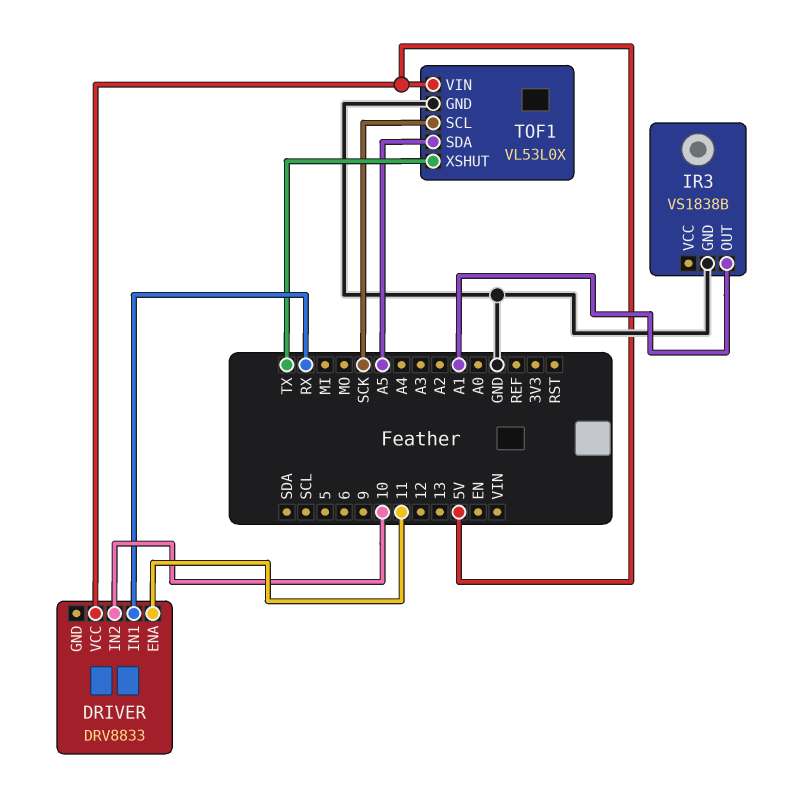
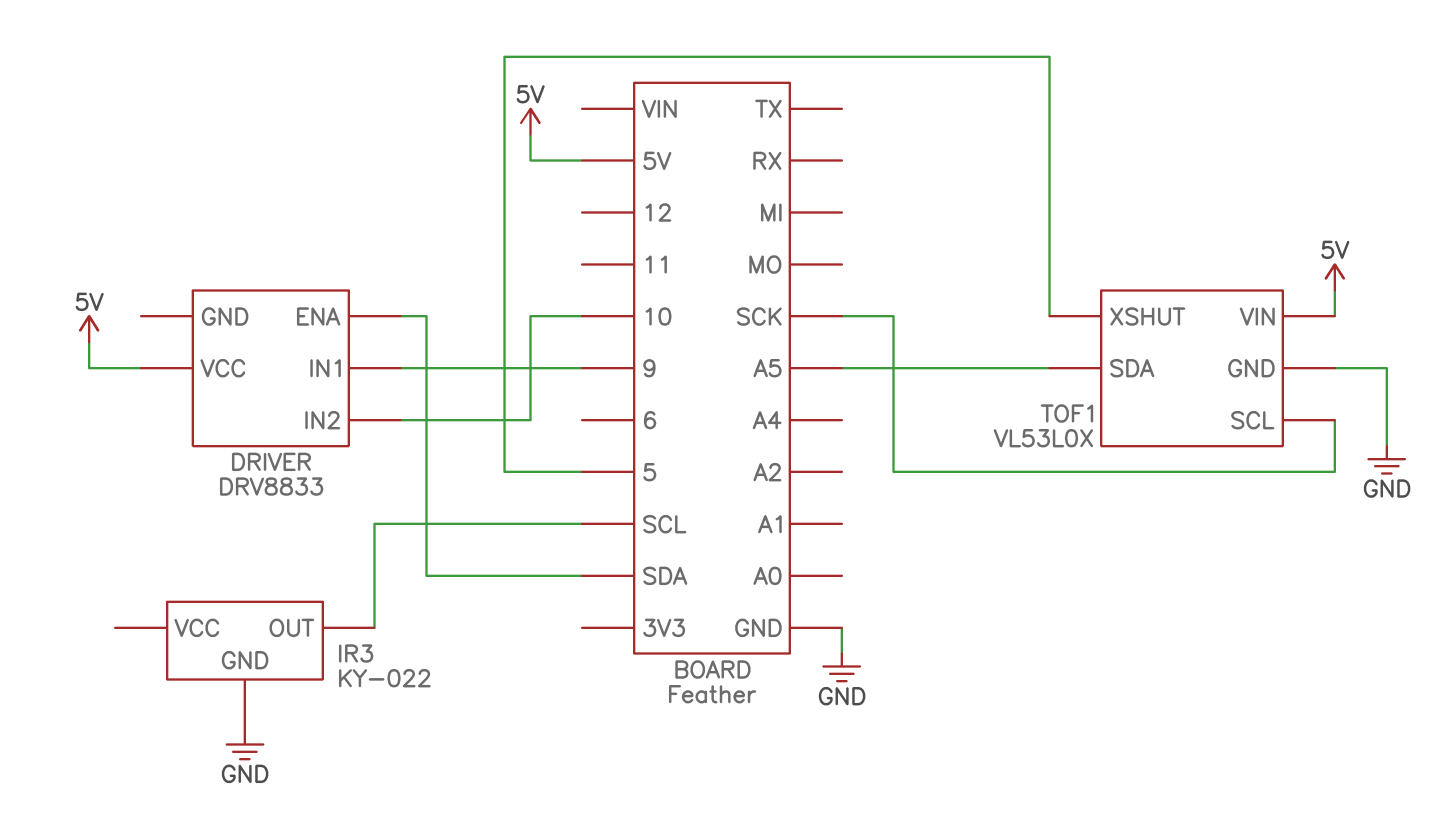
DRIVER pin ENA: 11 -> SDA
DRIVER pin IN1: RX -> 9
IR3: VS1838B -> KY-022
IR3 pin OUT: A1 -> SCL
TOF1 pin XSHUT: TX -> 5

